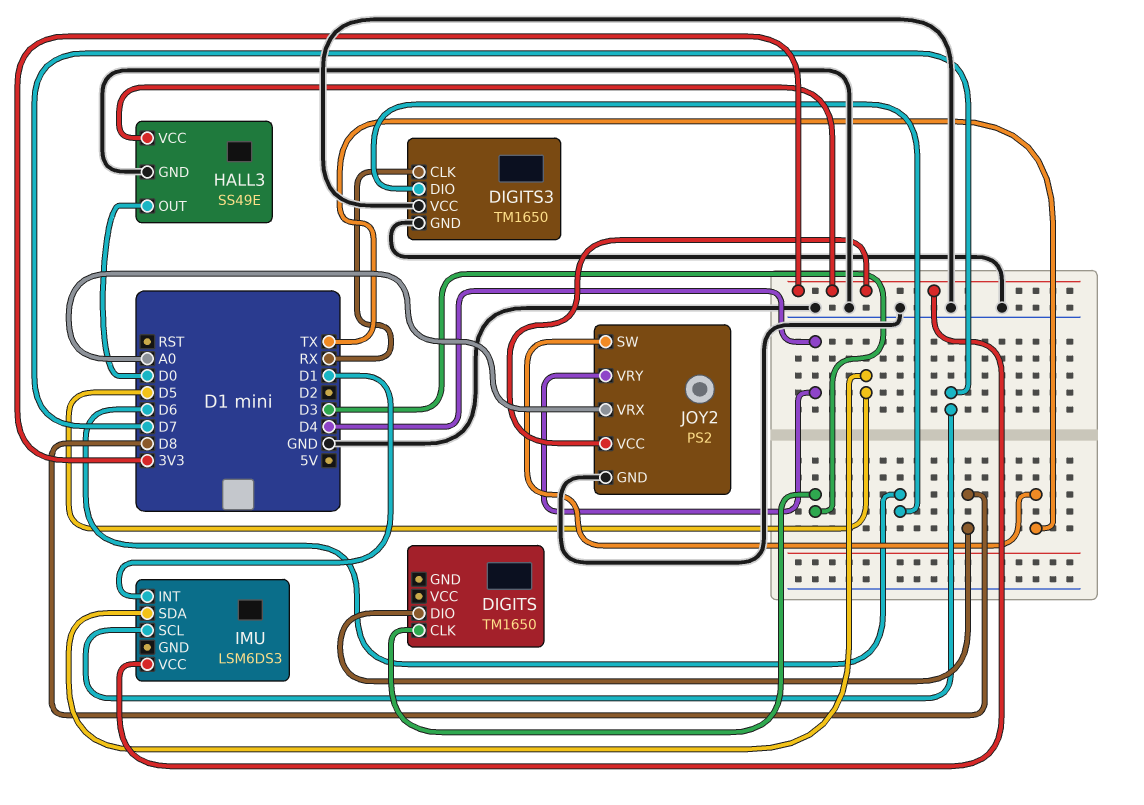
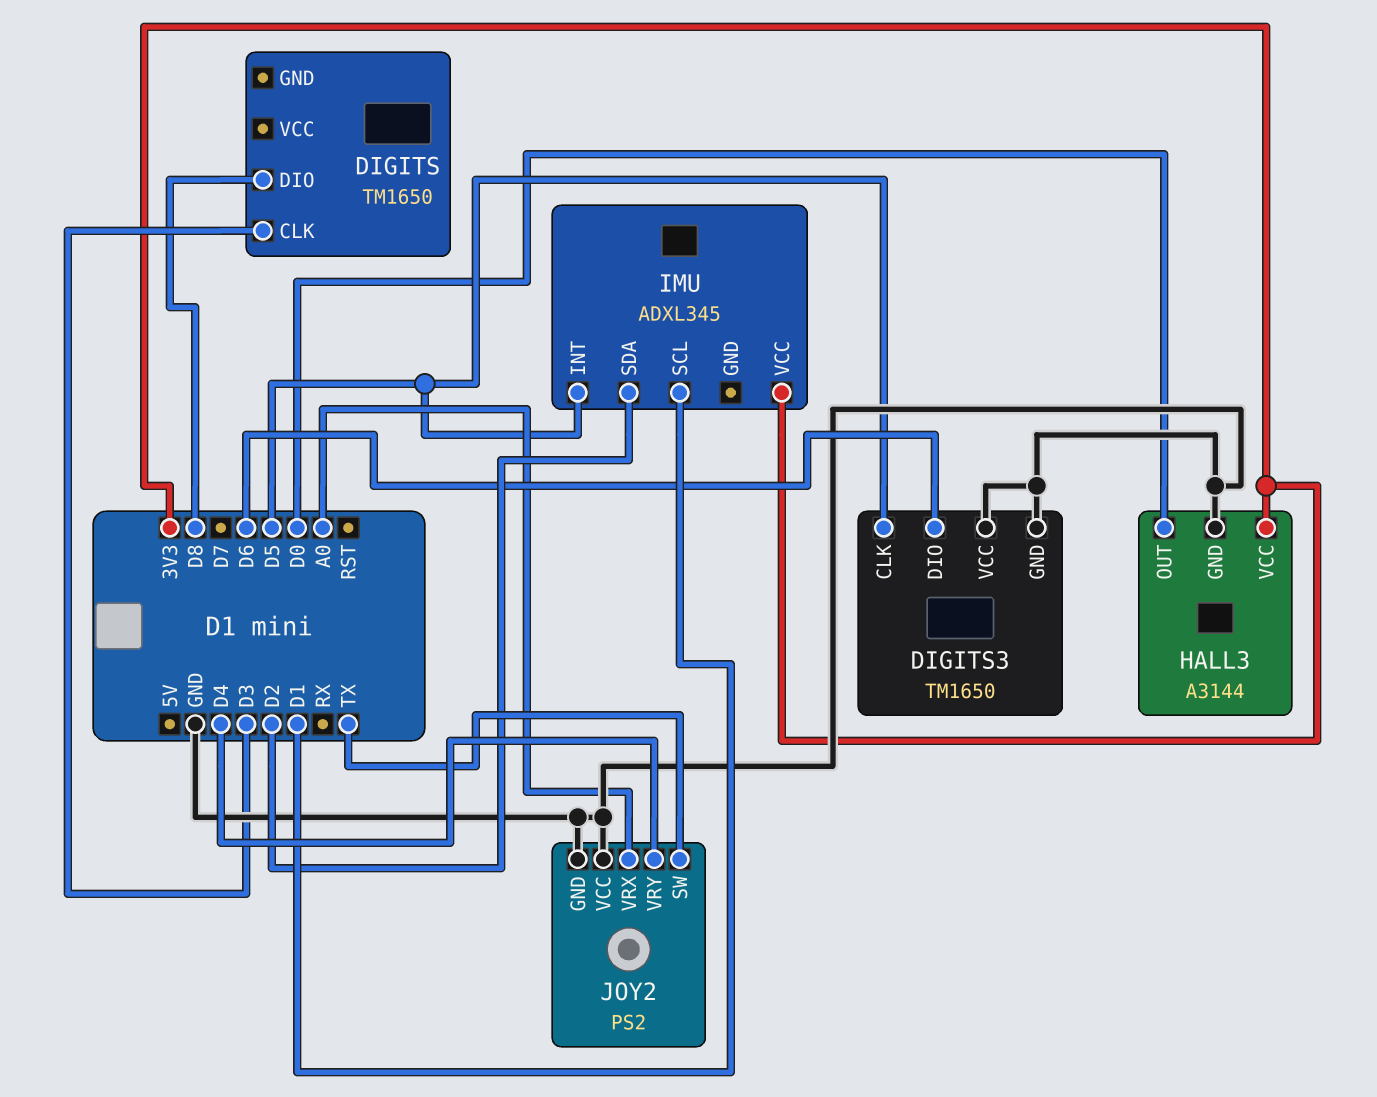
DIGITS3 pin CLK: RX -> D5
HALL3: SS49E -> A3144
IMU: LSM6DS3 -> ADXL345
IMU pin INT: D1 -> D5
IMU pin SCL: D7 -> D1
IMU pin SDA: D5 -> D2
JOY2 pin VCC: 3V3 -> GND

